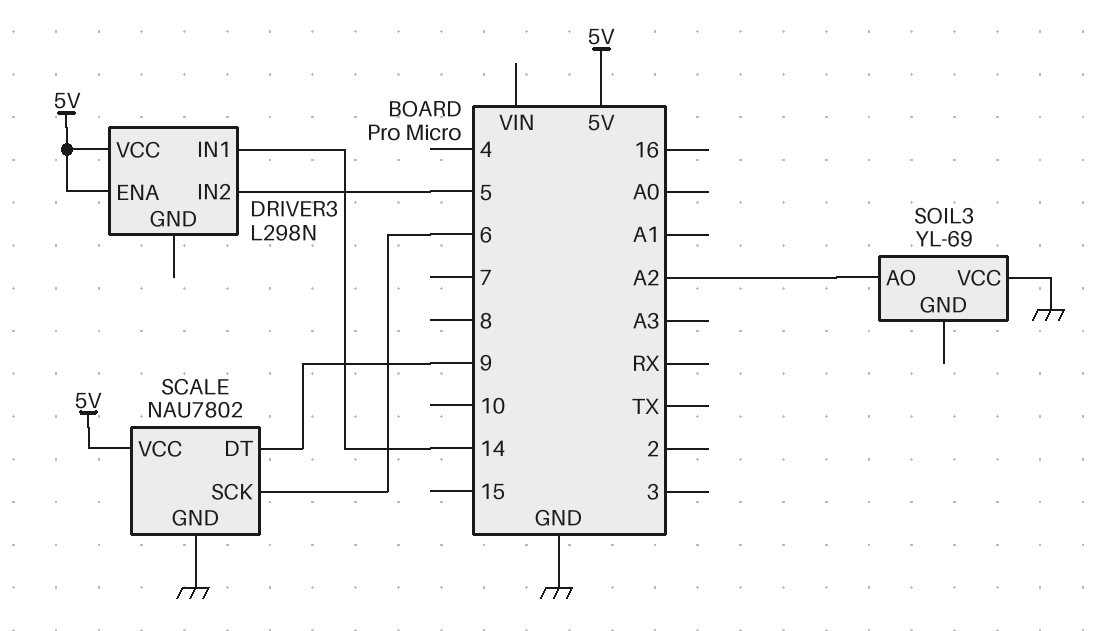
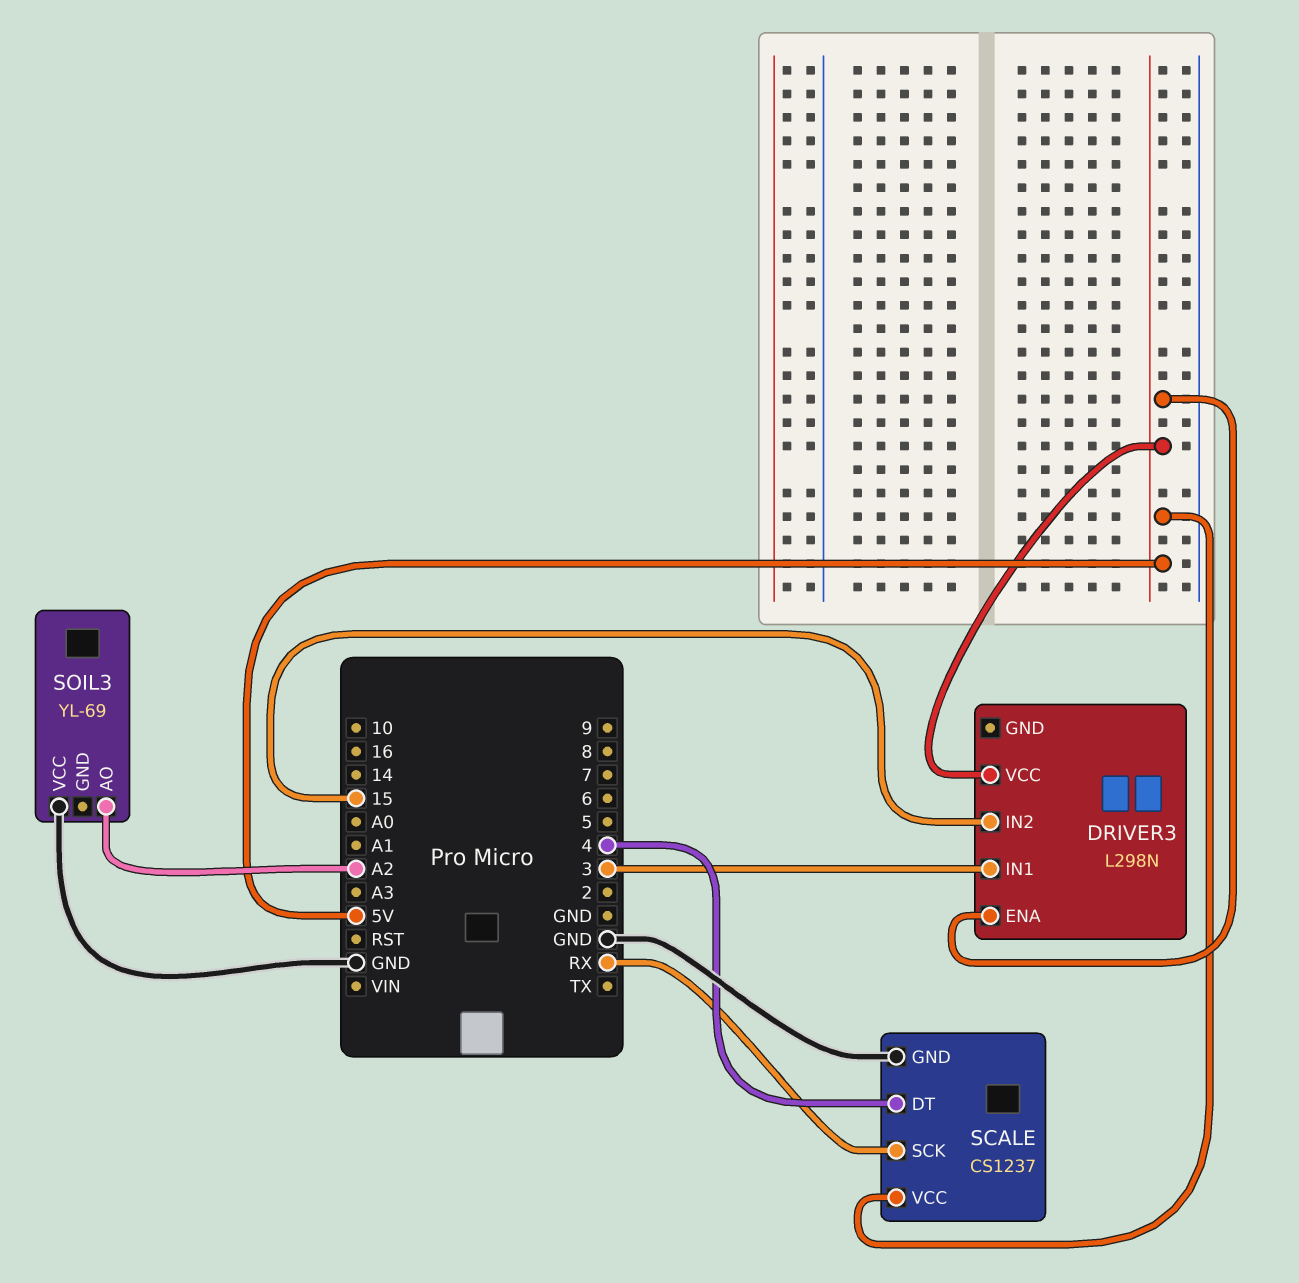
DRIVER3 pin IN1: 14 -> 3
DRIVER3 pin IN2: 5 -> 15
SCALE: NAU7802 -> CS1237
SCALE pin DT: 9 -> 4
SCALE pin SCK: 6 -> RX

